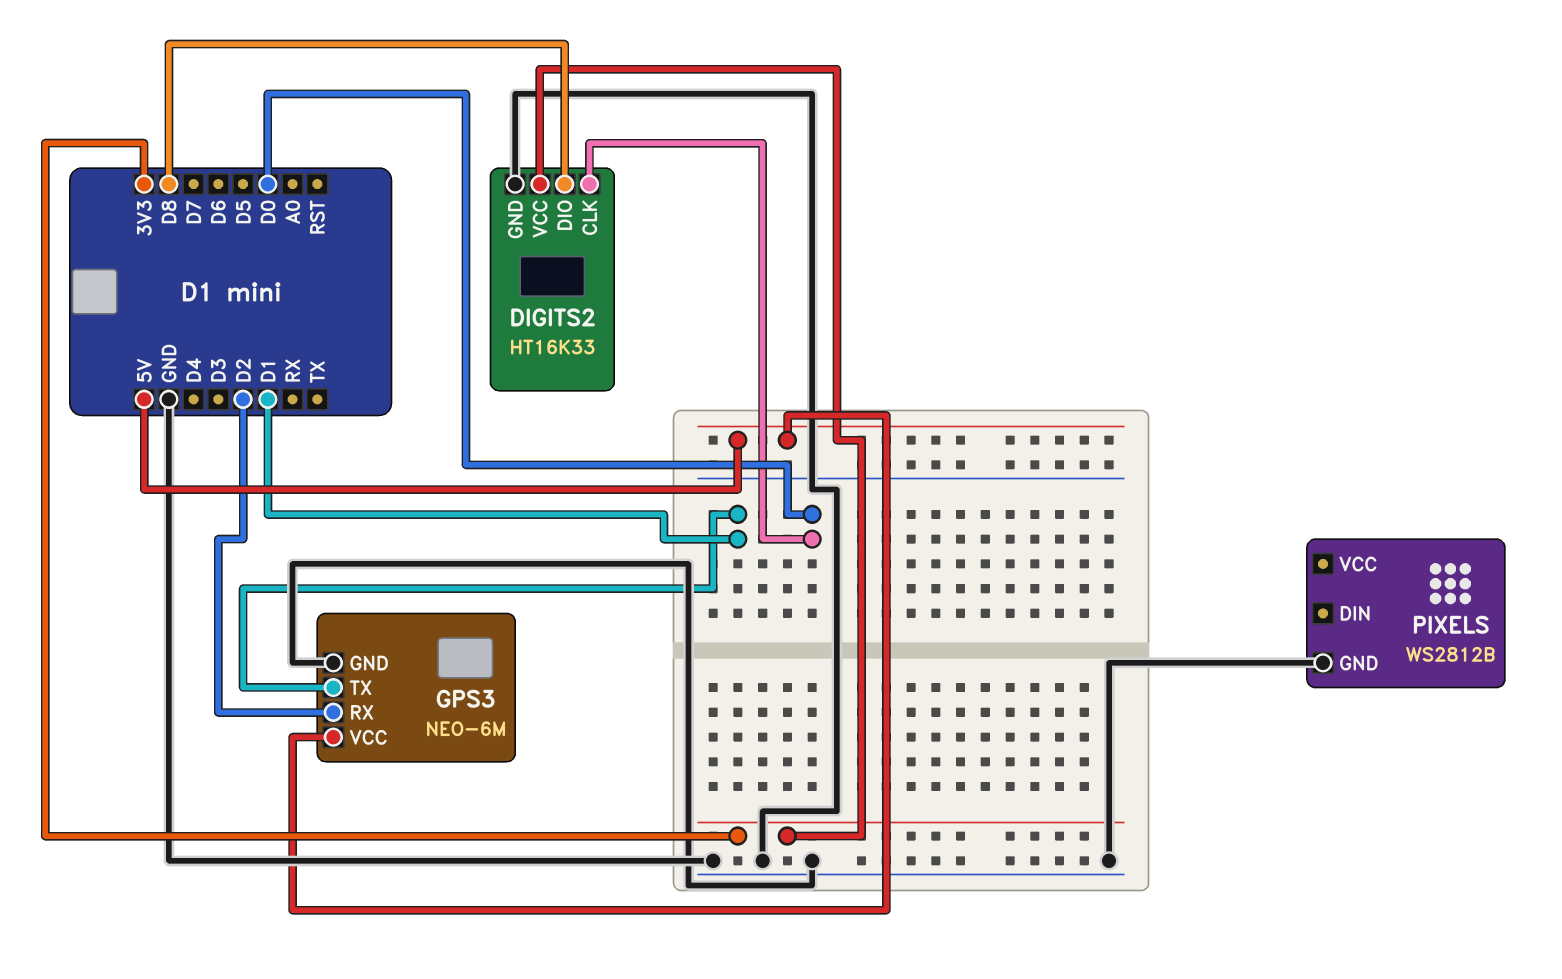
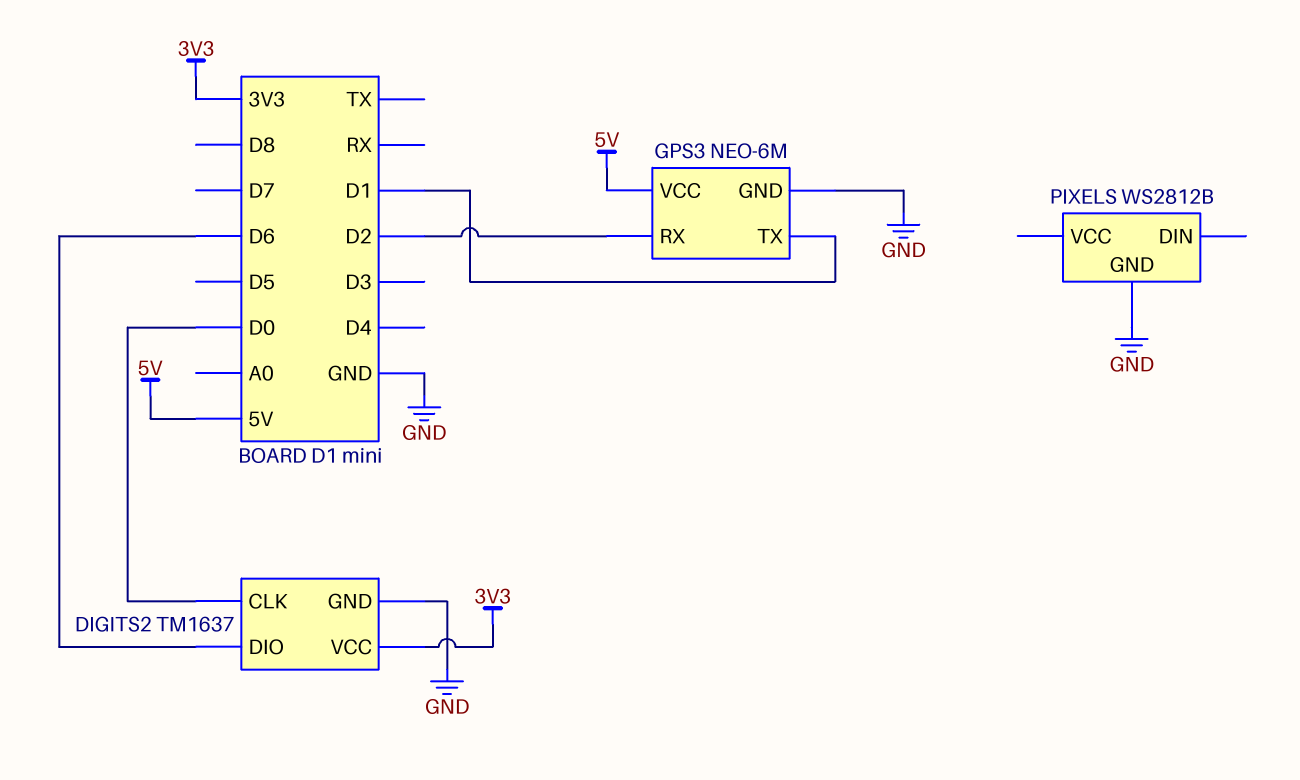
DIGITS2: HT16K33 -> TM1637
DIGITS2 pin DIO: D8 -> D6

